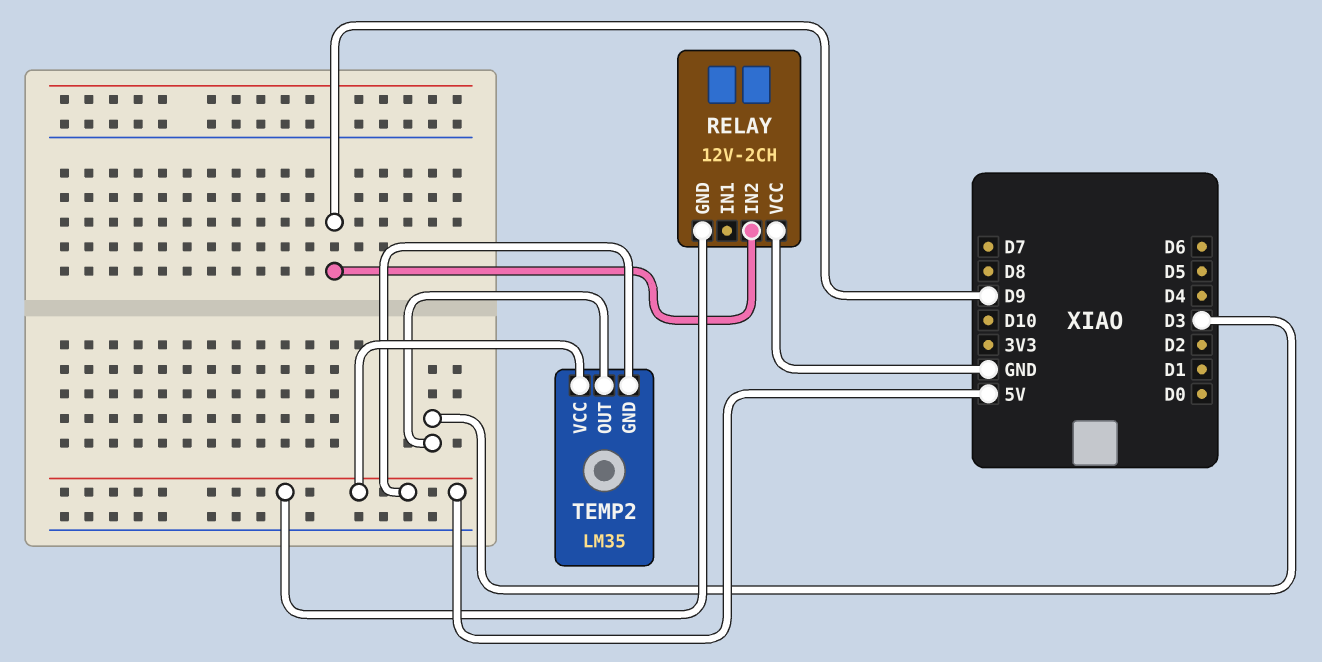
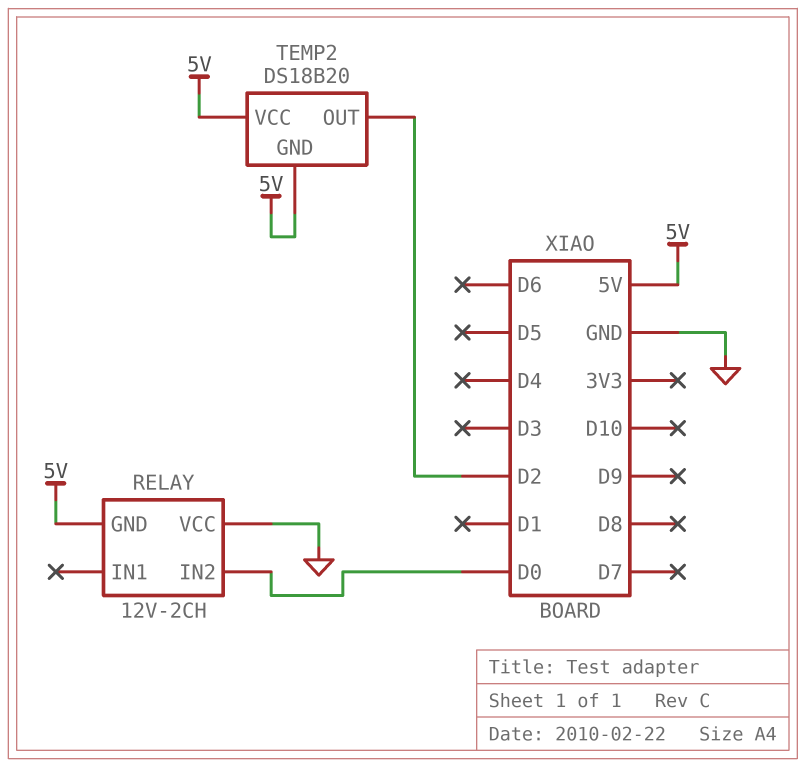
RELAY pin IN2: D9 -> D0
TEMP2: LM35 -> DS18B20
TEMP2 pin OUT: D3 -> D2

